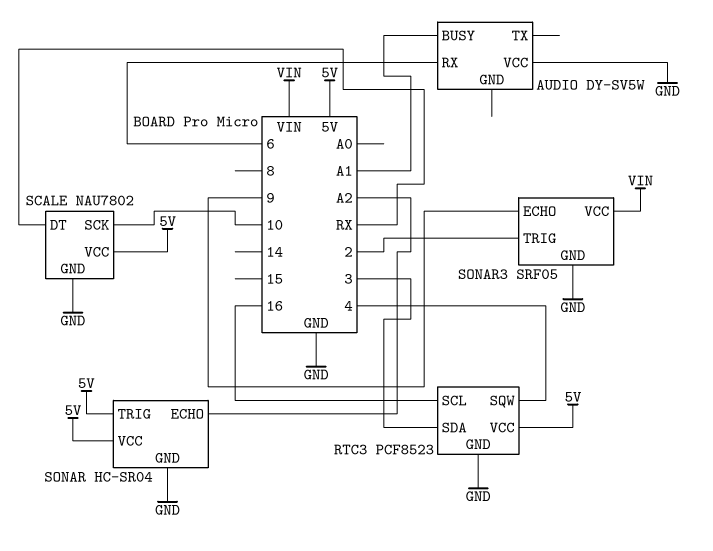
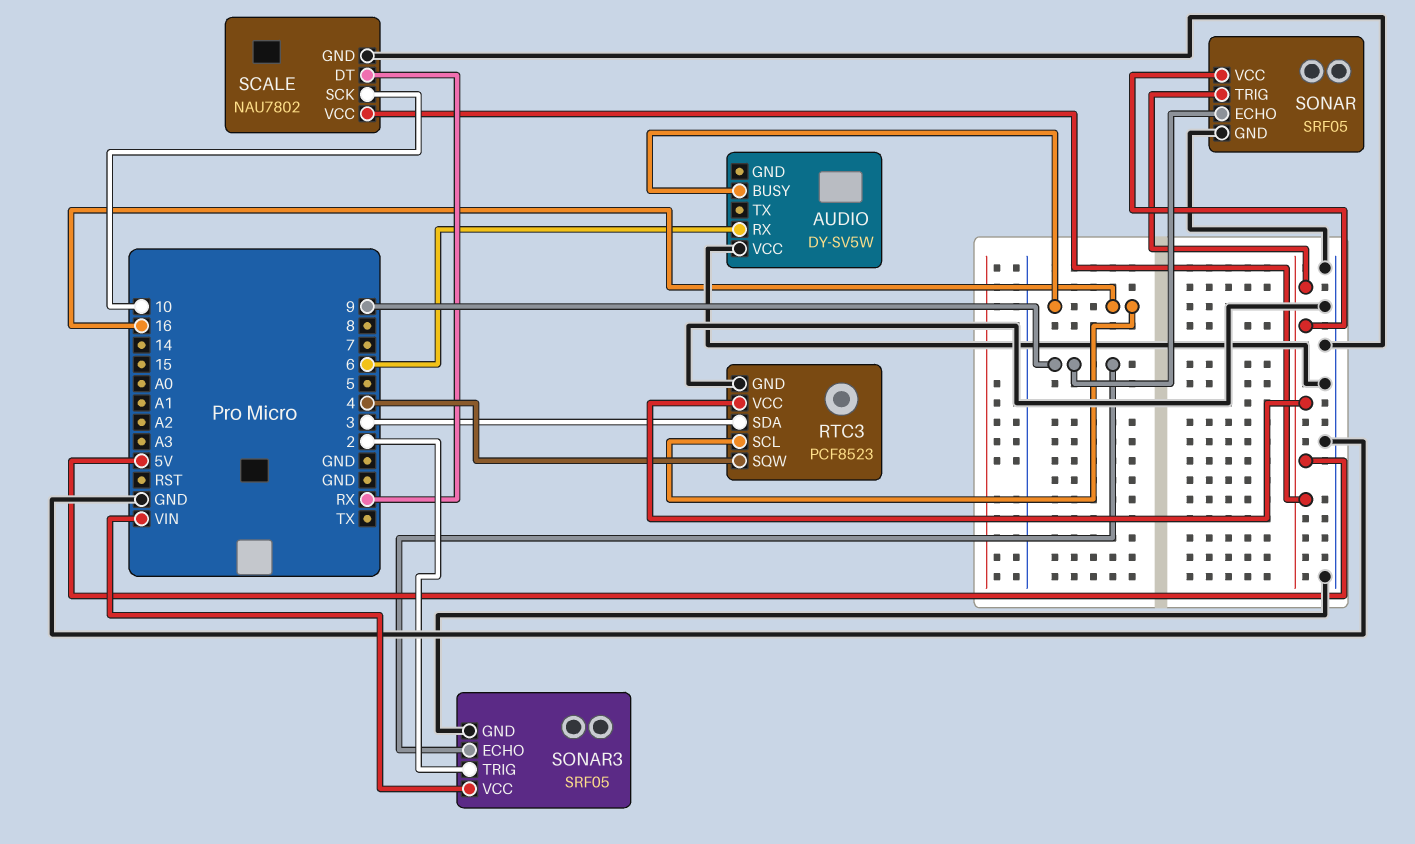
AUDIO pin BUSY: A1 -> 16
SONAR: HC-SR04 -> SRF05
SONAR pin ECHO: A2 -> 9

